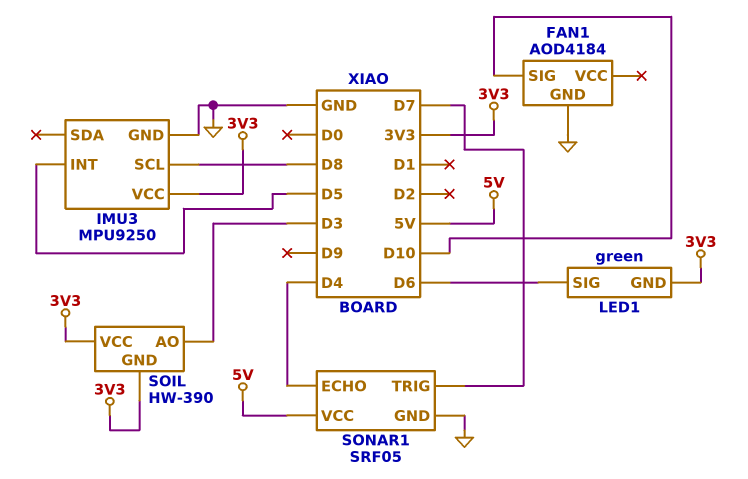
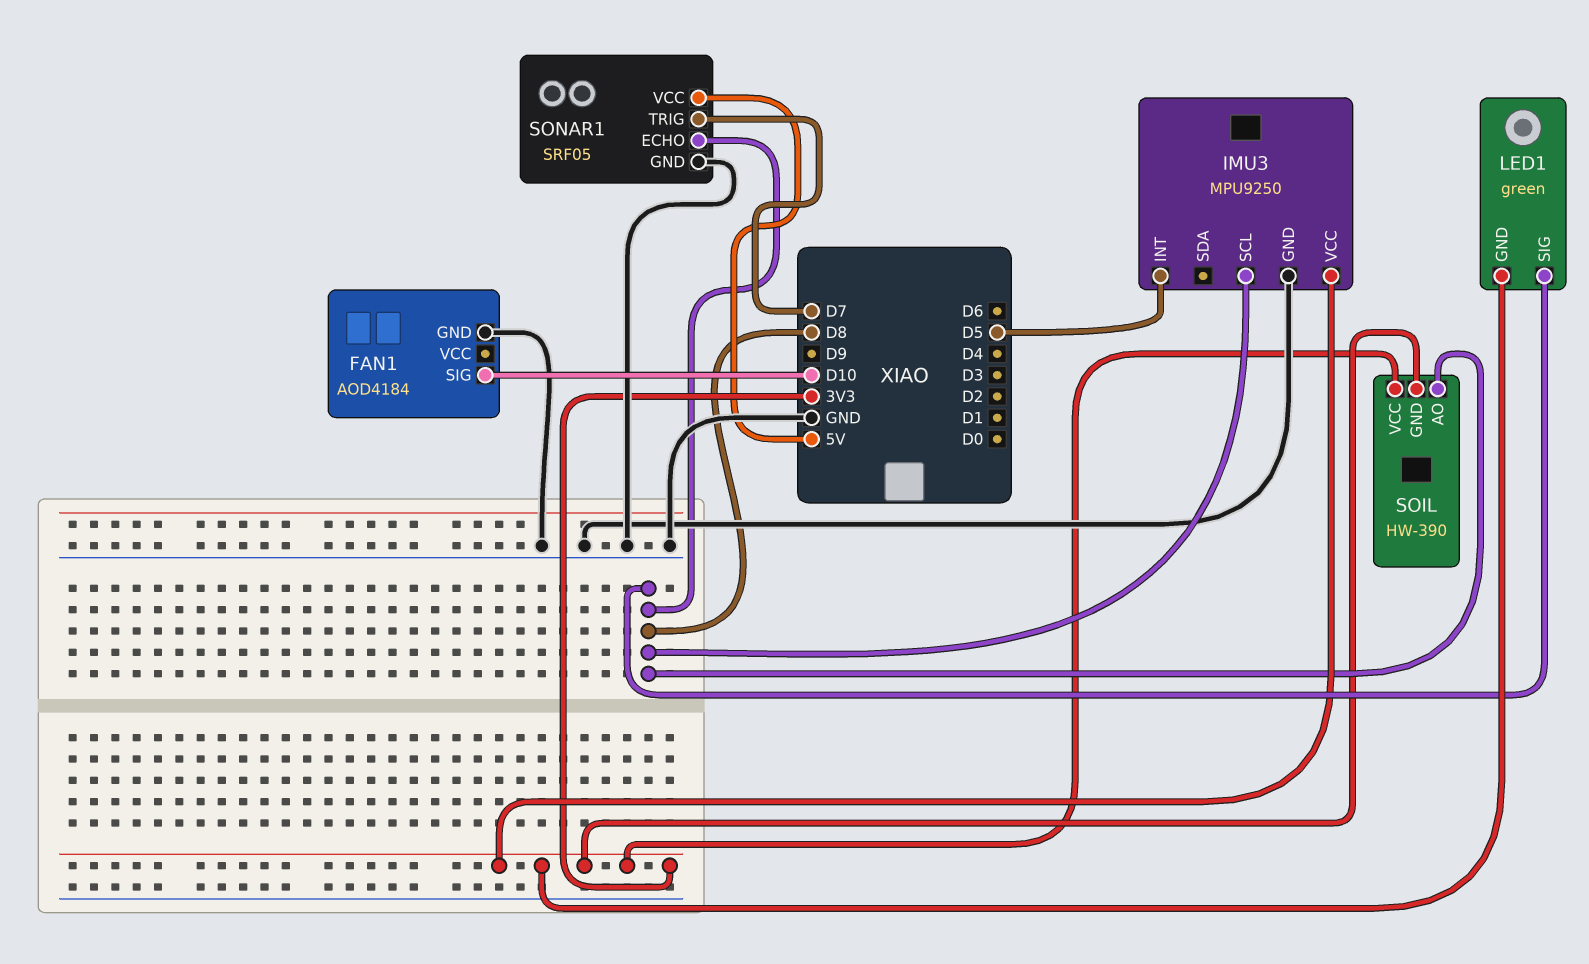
LED1 pin SIG: D6 -> D8
SOIL pin AO: D3 -> D8
SONAR1 pin ECHO: D4 -> D8

